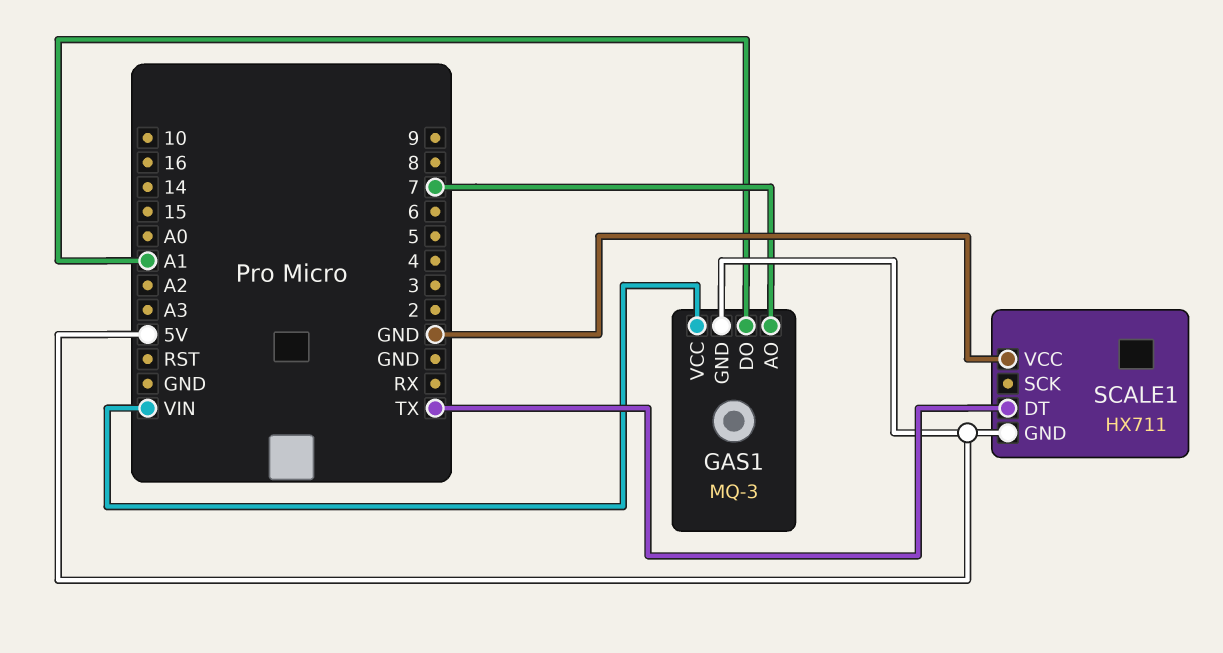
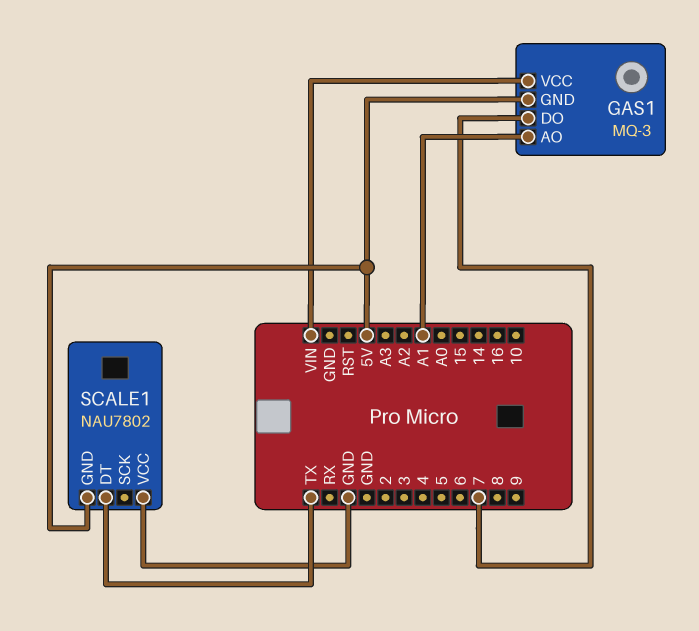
GAS1 pin AO: 7 -> A1
GAS1 pin DO: A1 -> 7
SCALE1: HX711 -> NAU7802

